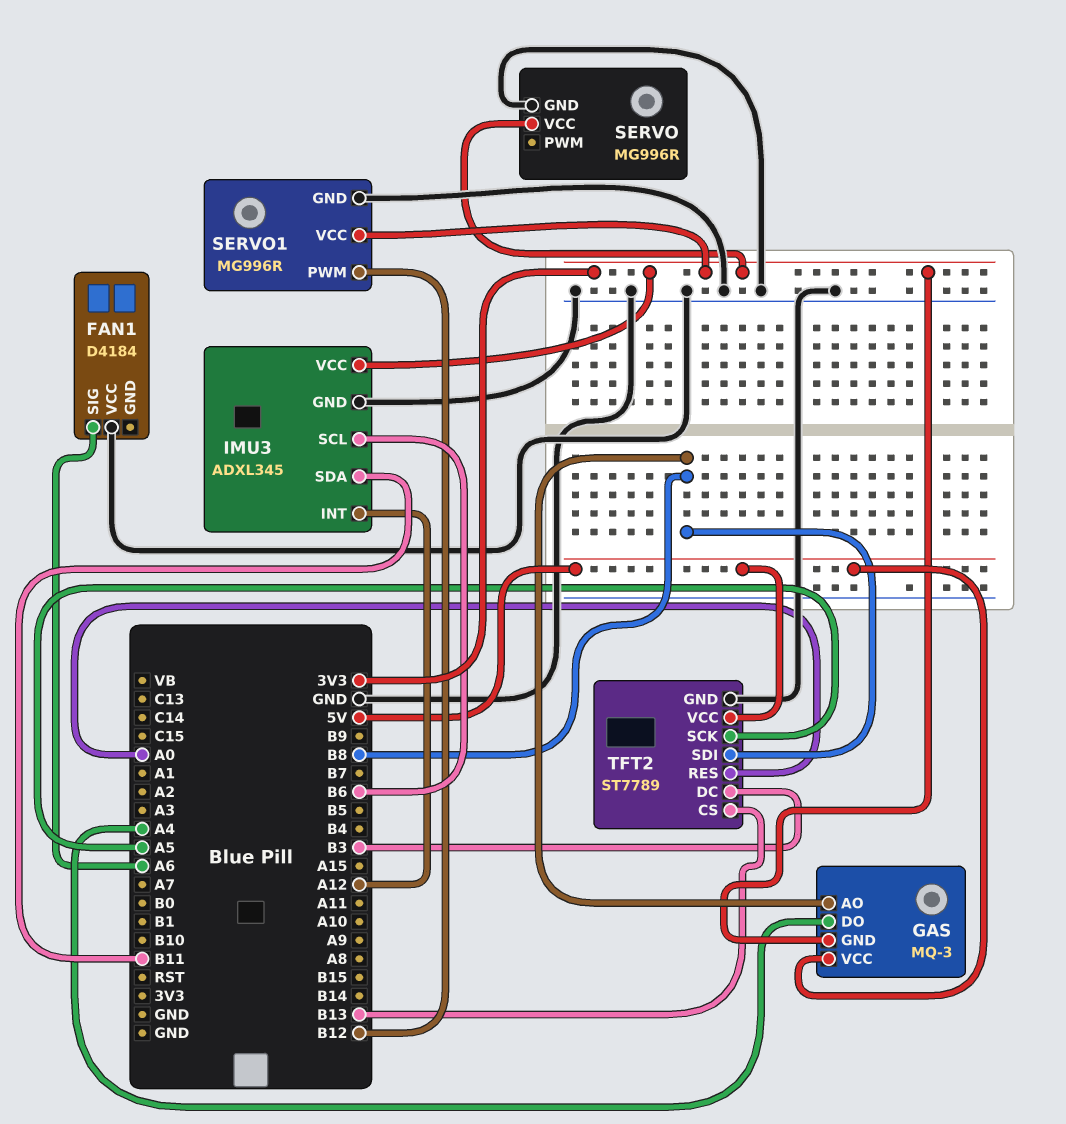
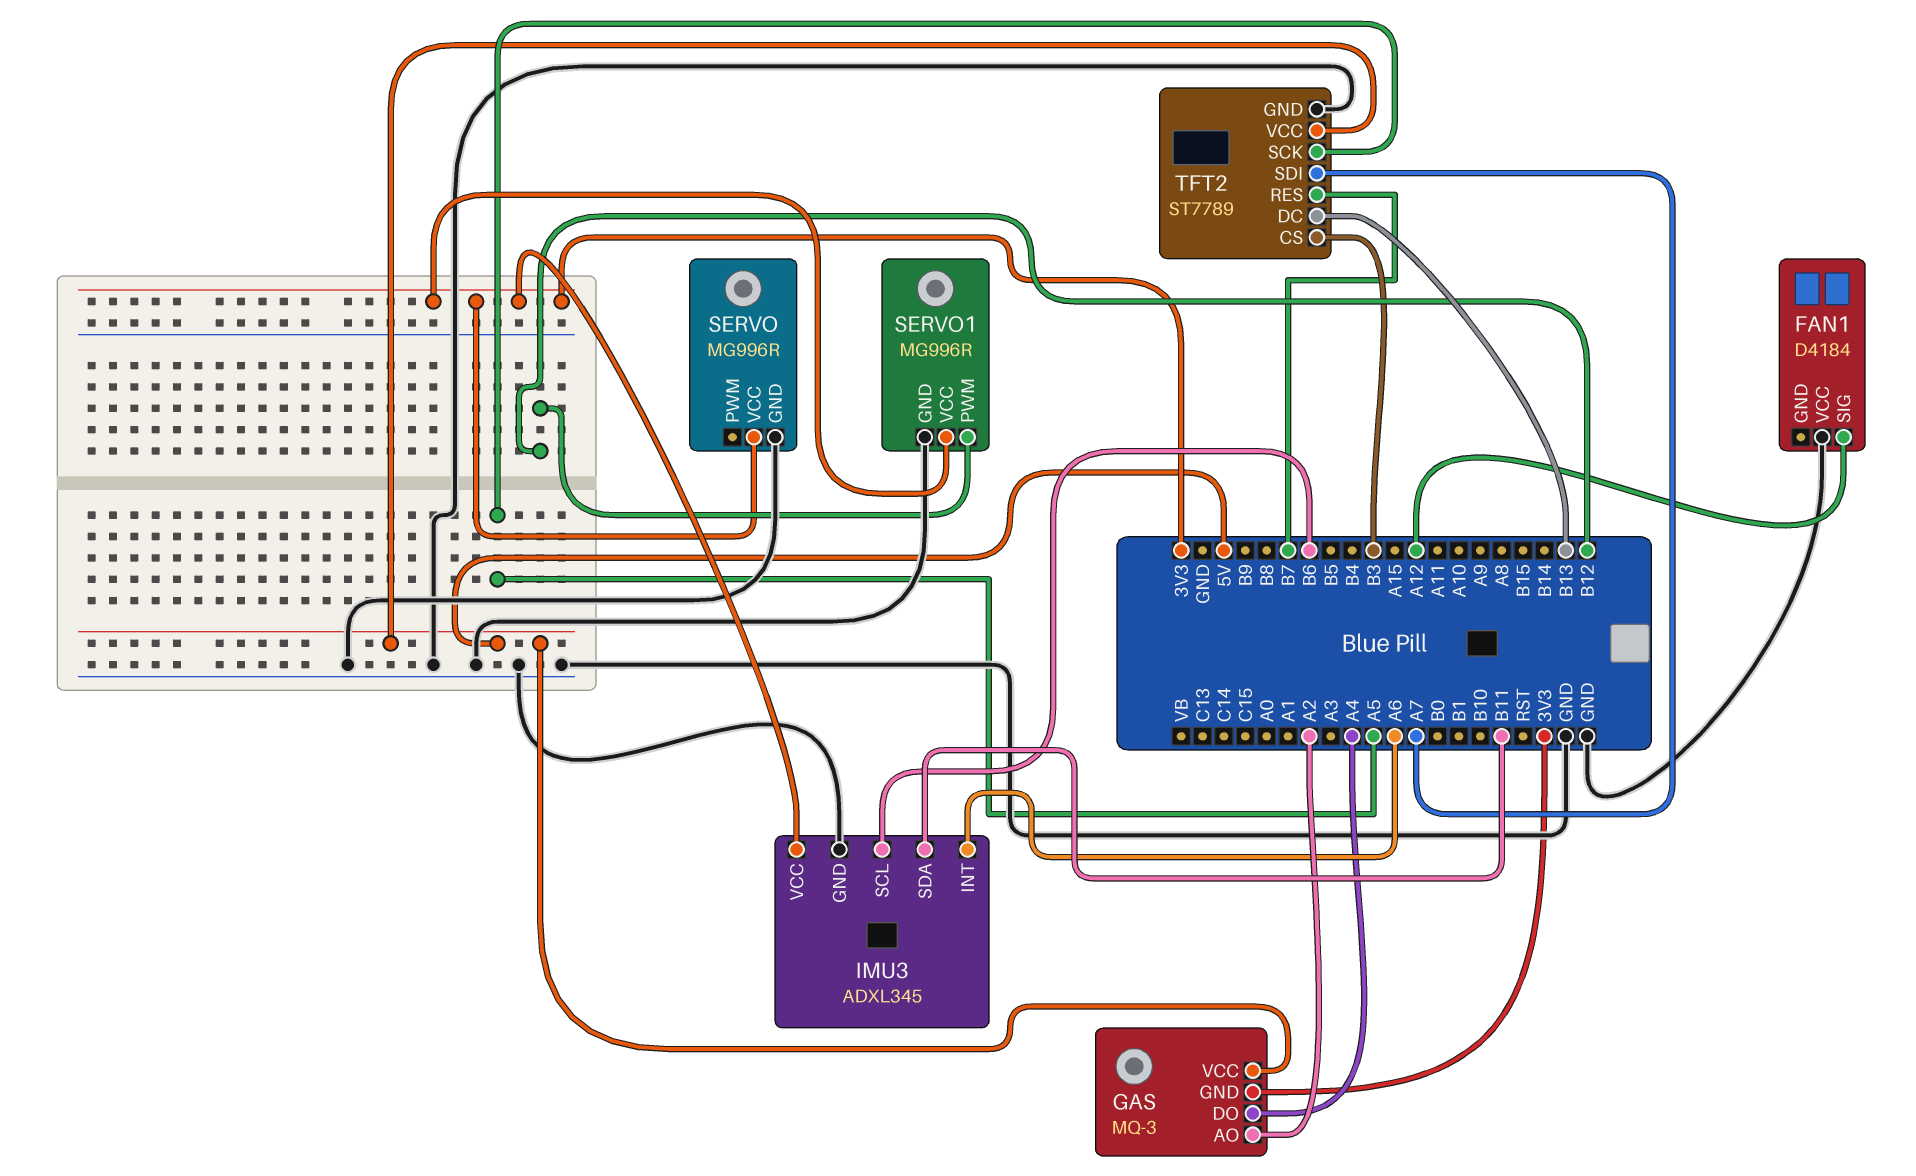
FAN1 pin SIG: A6 -> A12
GAS pin AO: B8 -> A2
IMU3 pin INT: A12 -> A6
TFT2 pin CS: B13 -> B3
TFT2 pin DC: B3 -> B13
TFT2 pin RES: A0 -> B7
TFT2 pin SDI: B8 -> A7

